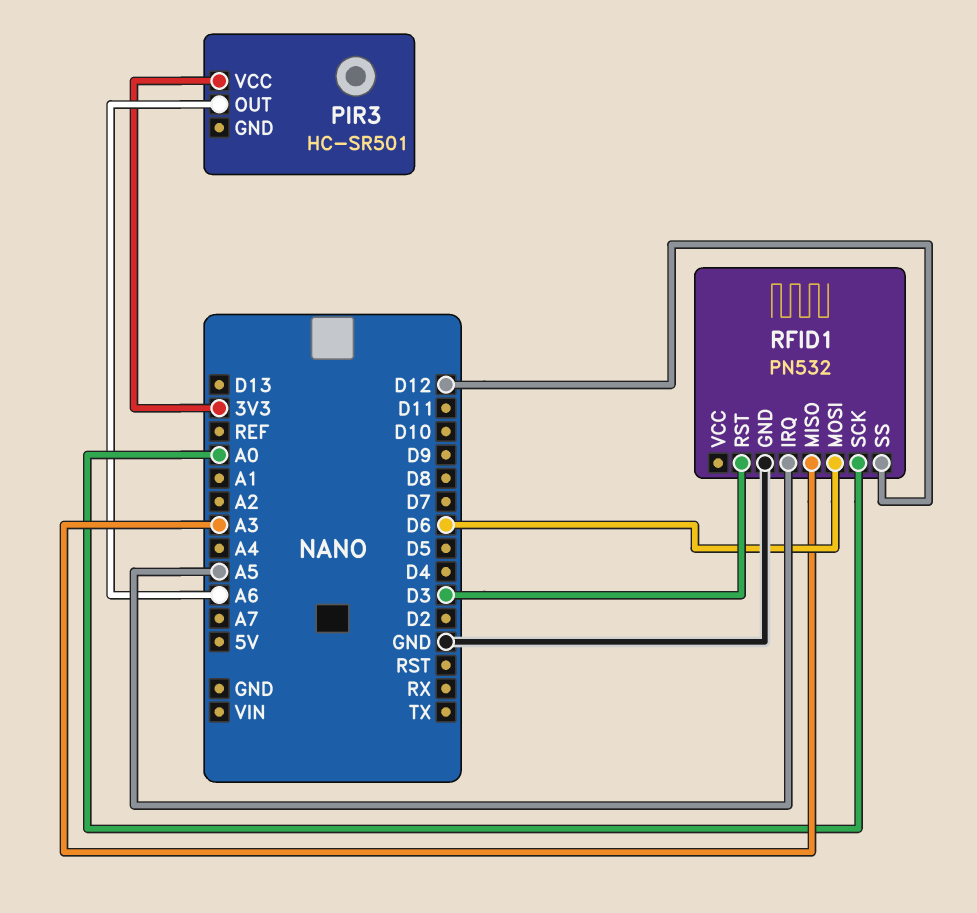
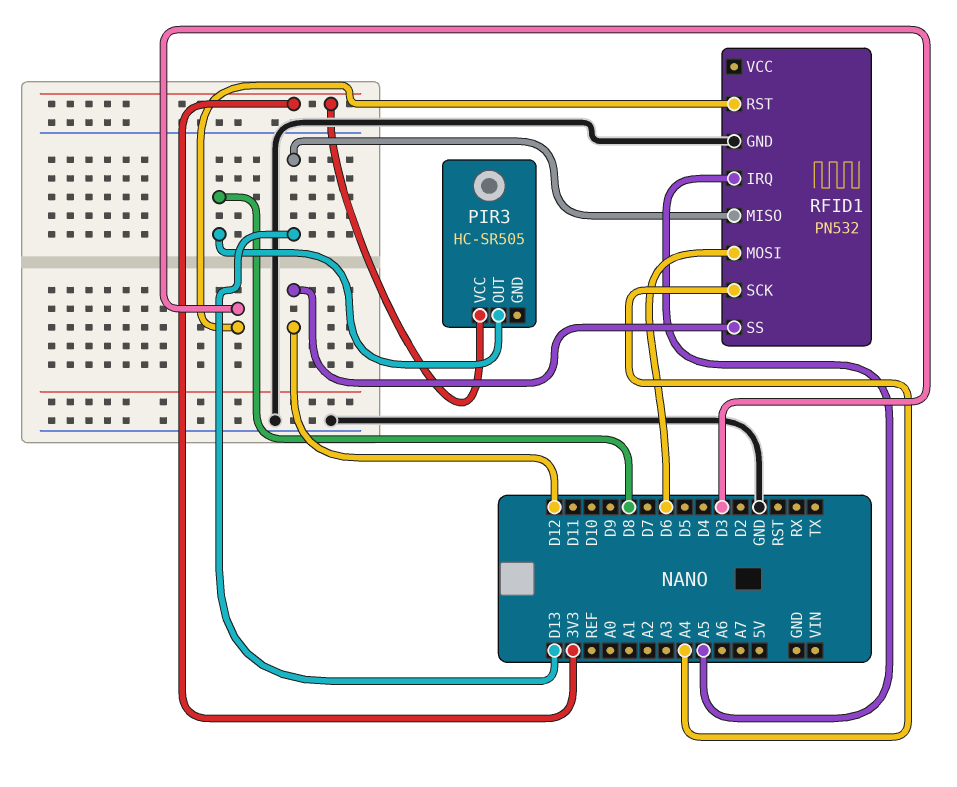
PIR3: HC-SR501 -> HC-SR505
PIR3 pin OUT: A6 -> D8
RFID1 pin MISO: A3 -> D13
RFID1 pin SCK: A0 -> A4

